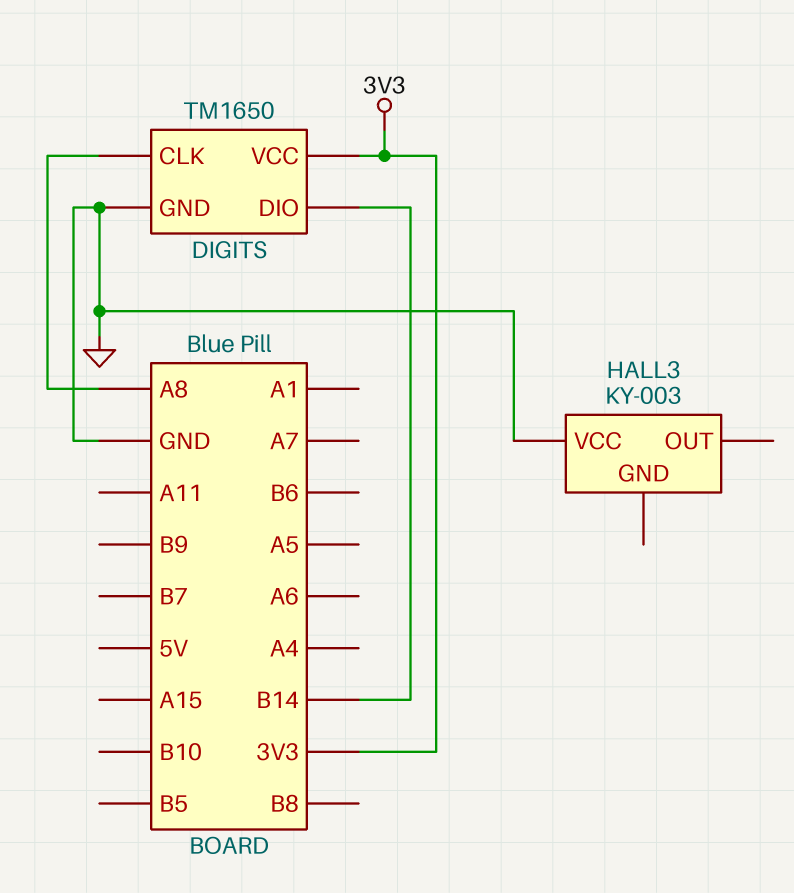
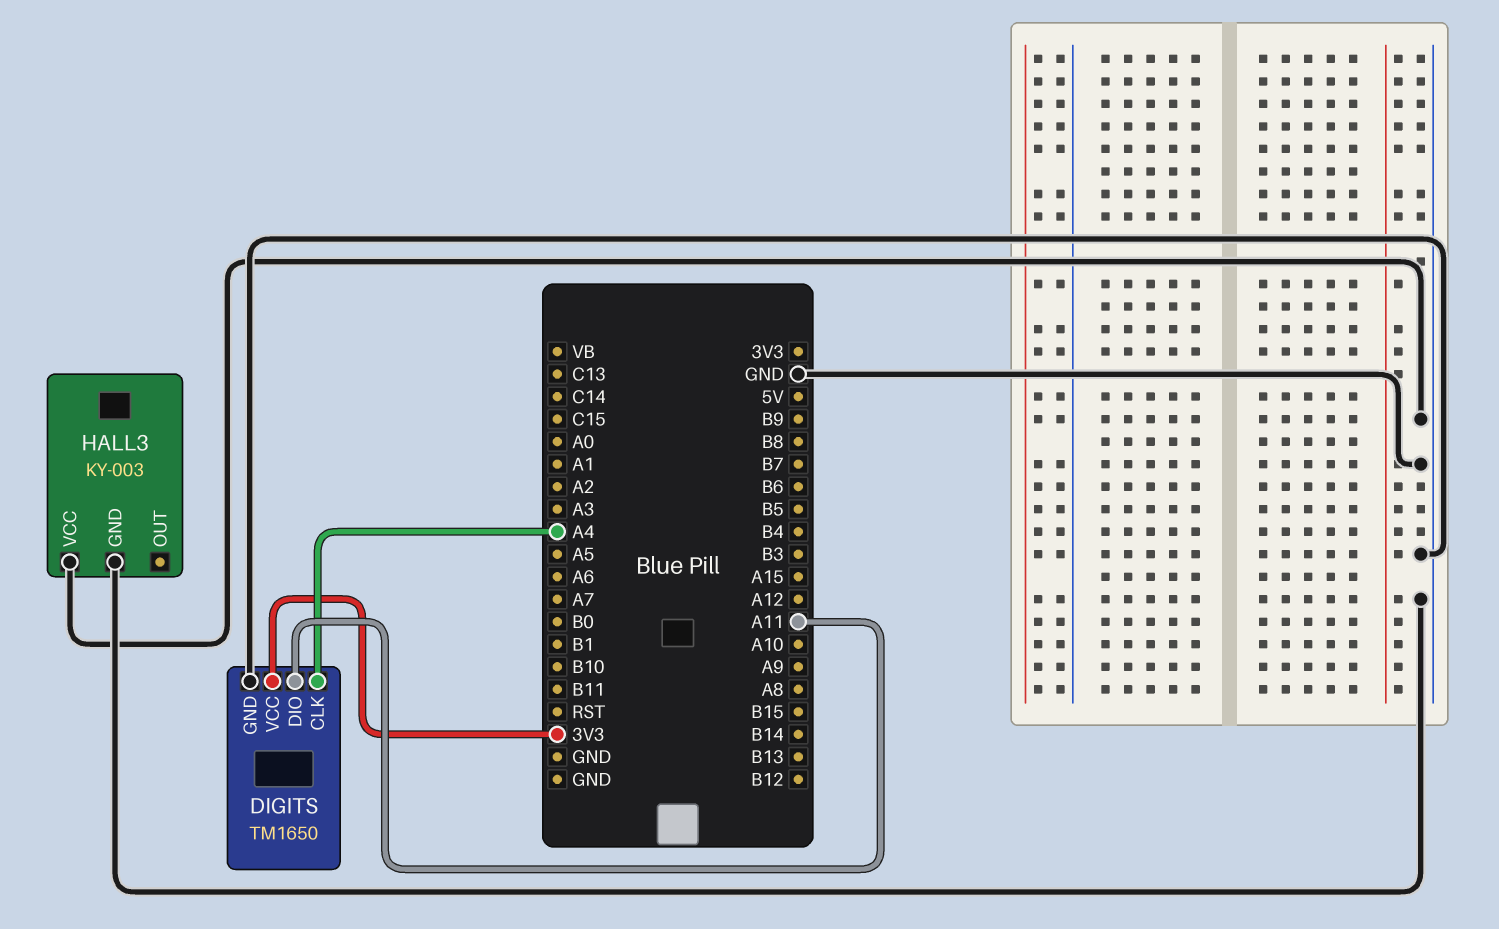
DIGITS pin CLK: A8 -> A4
DIGITS pin DIO: B14 -> A11
HALL3 pin GND: none -> GND

